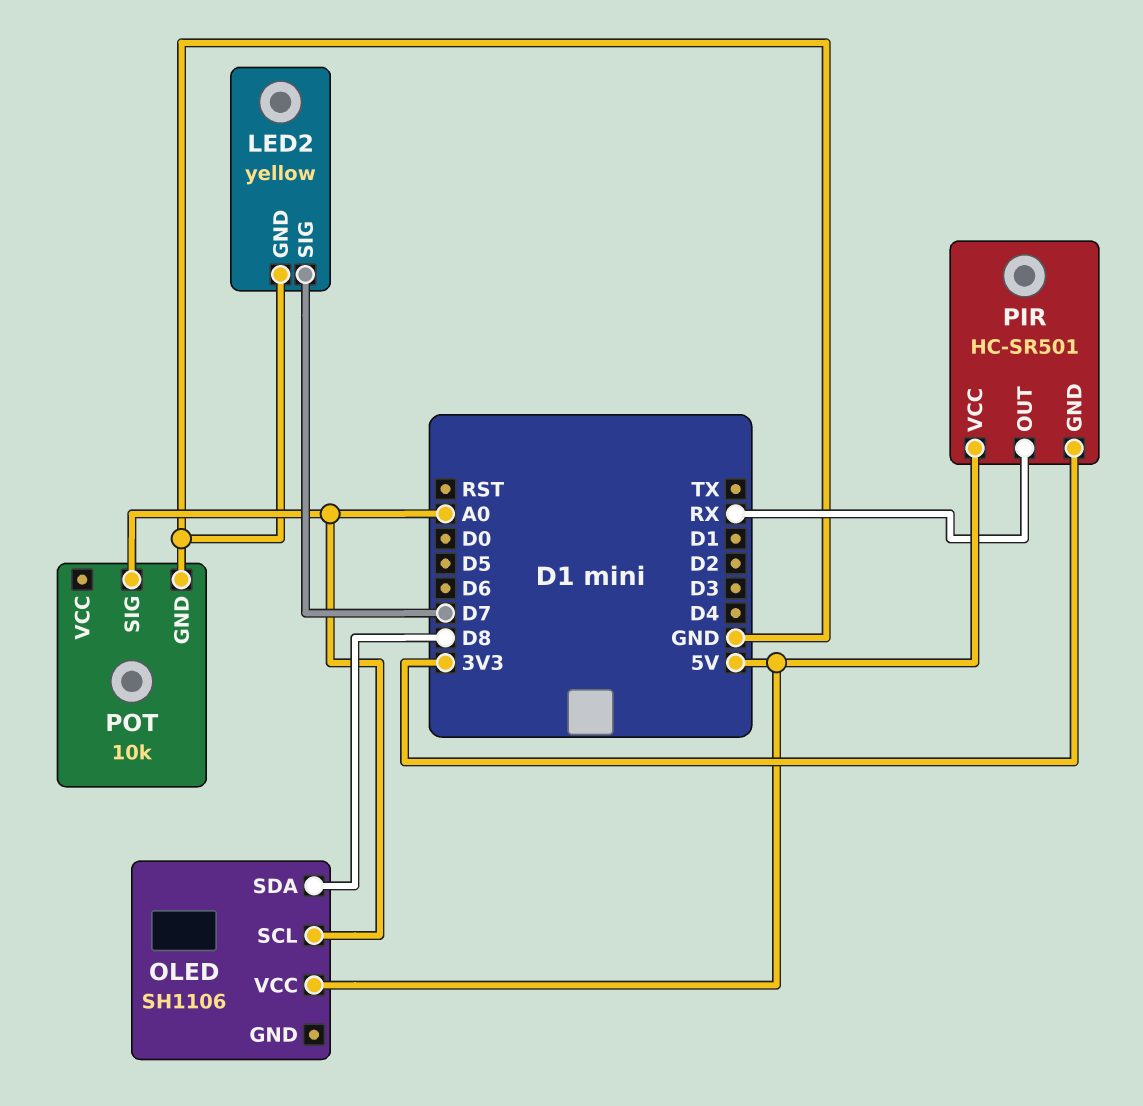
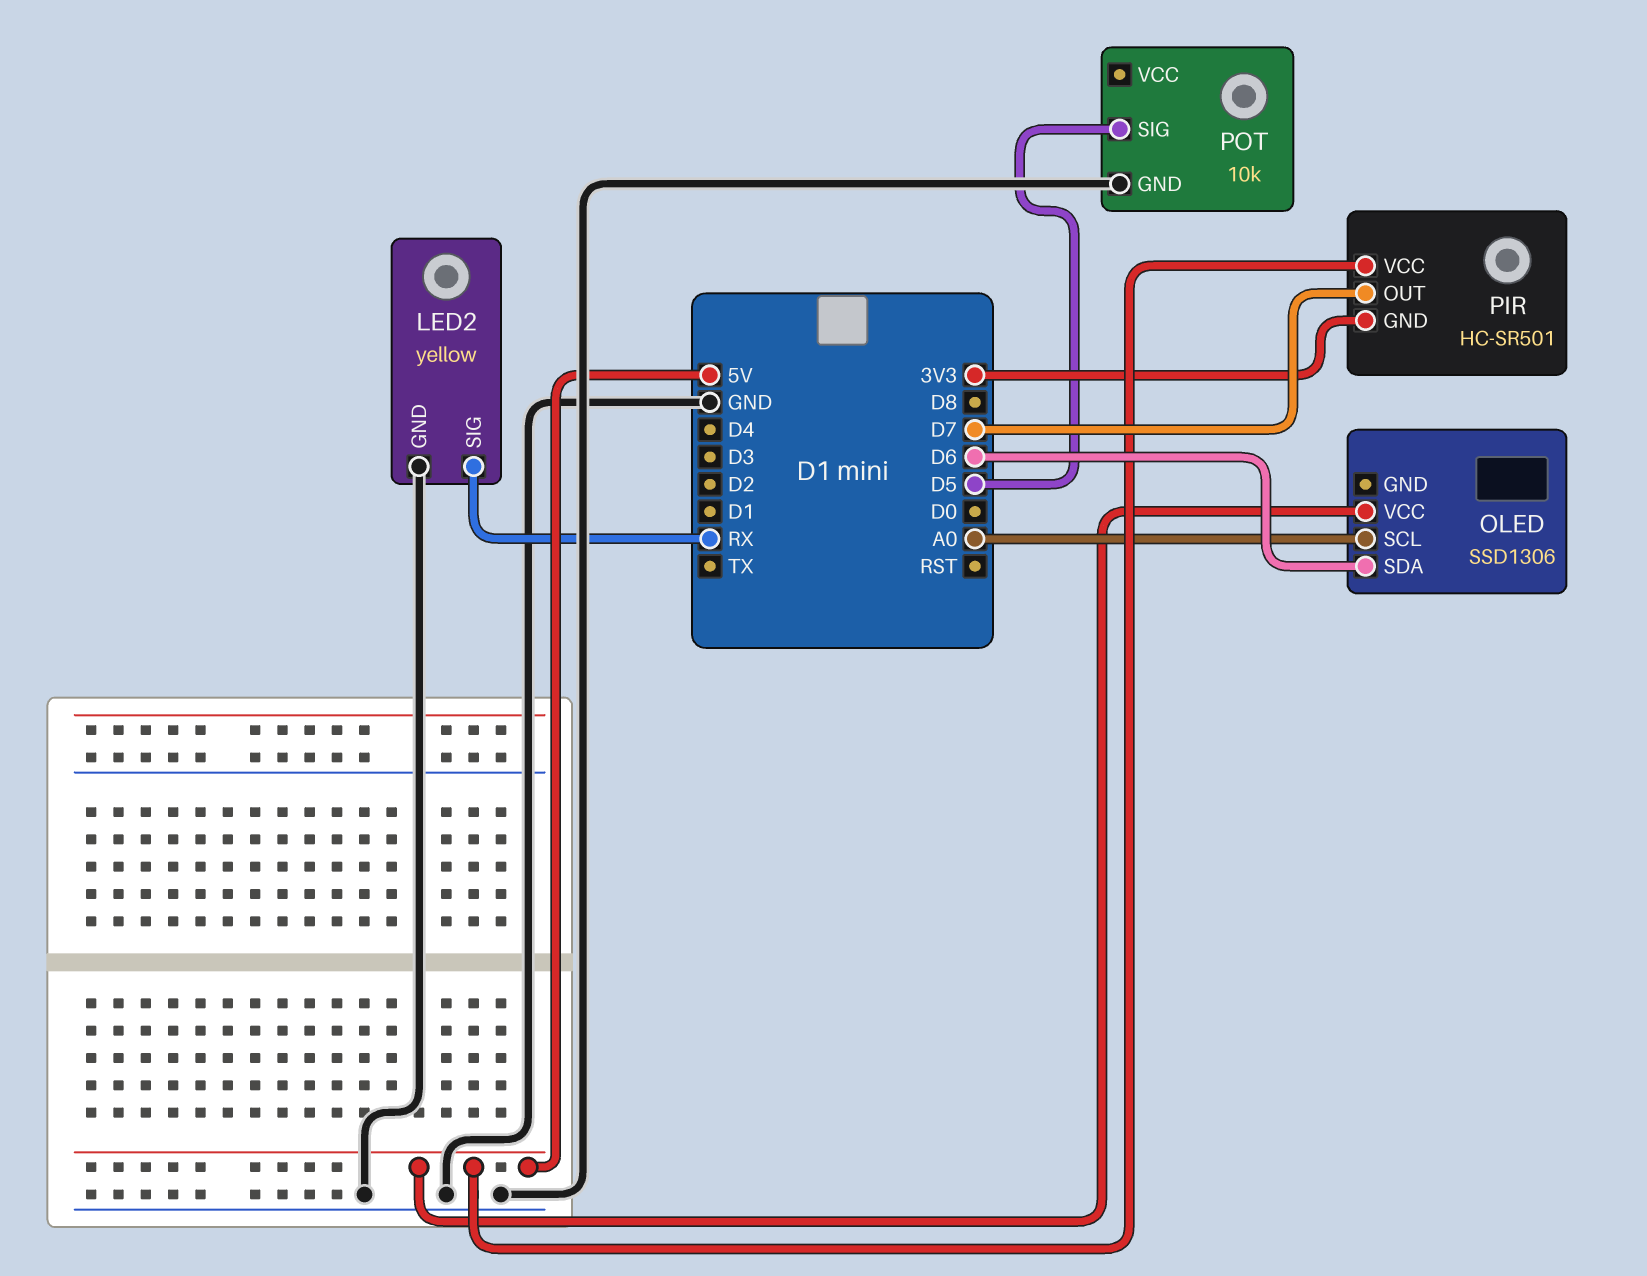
LED2 pin SIG: D7 -> RX
OLED: SH1106 -> SSD1306
OLED pin SDA: D8 -> D6
PIR pin OUT: RX -> D7
POT pin SIG: A0 -> D5

